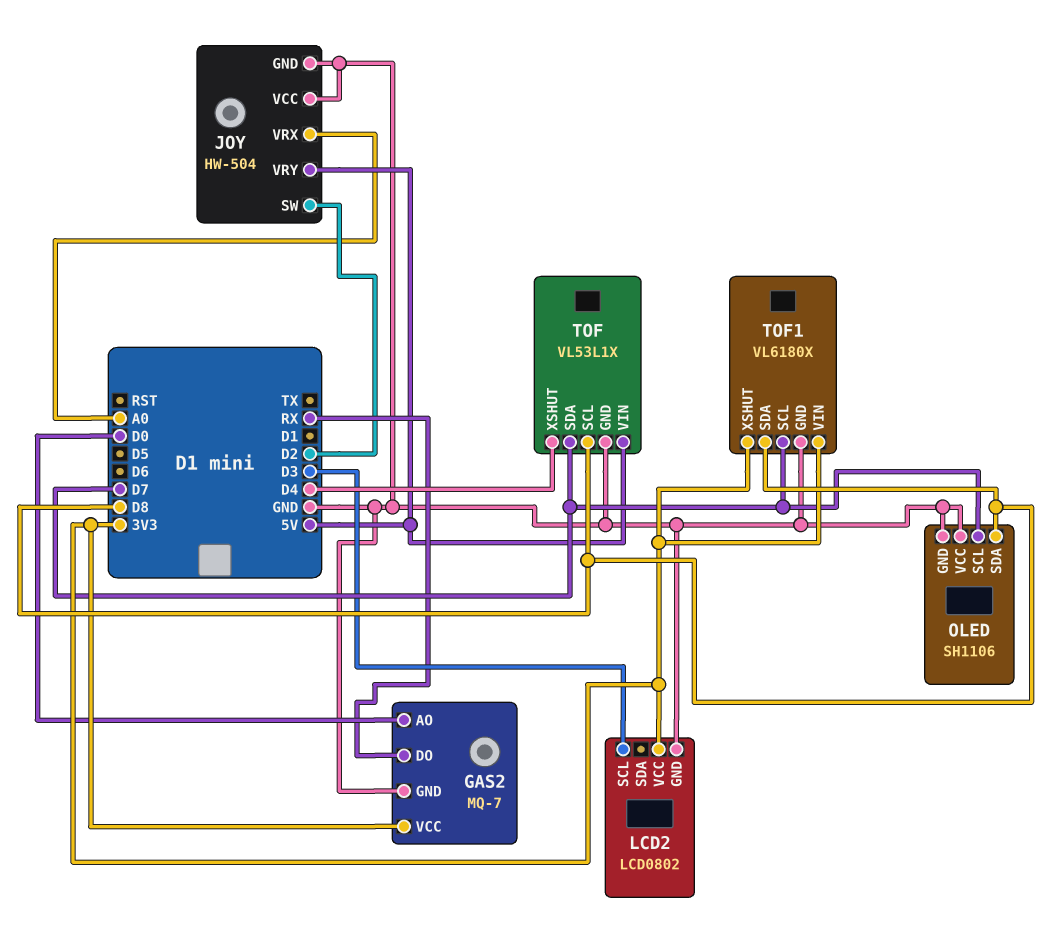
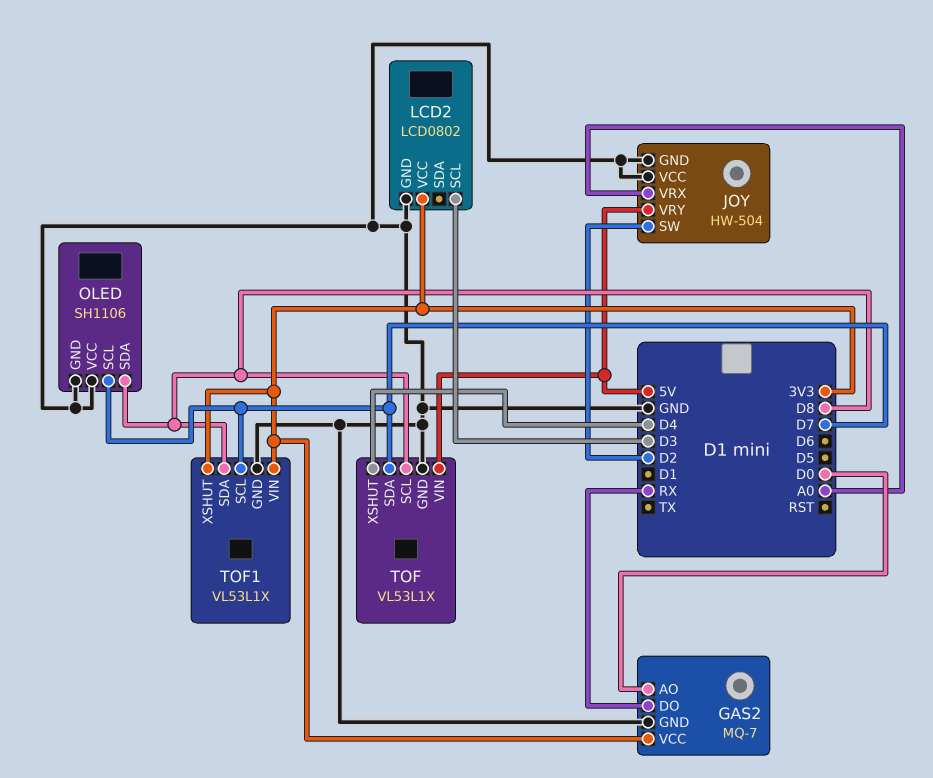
TOF1: VL6180X -> VL53L1X

